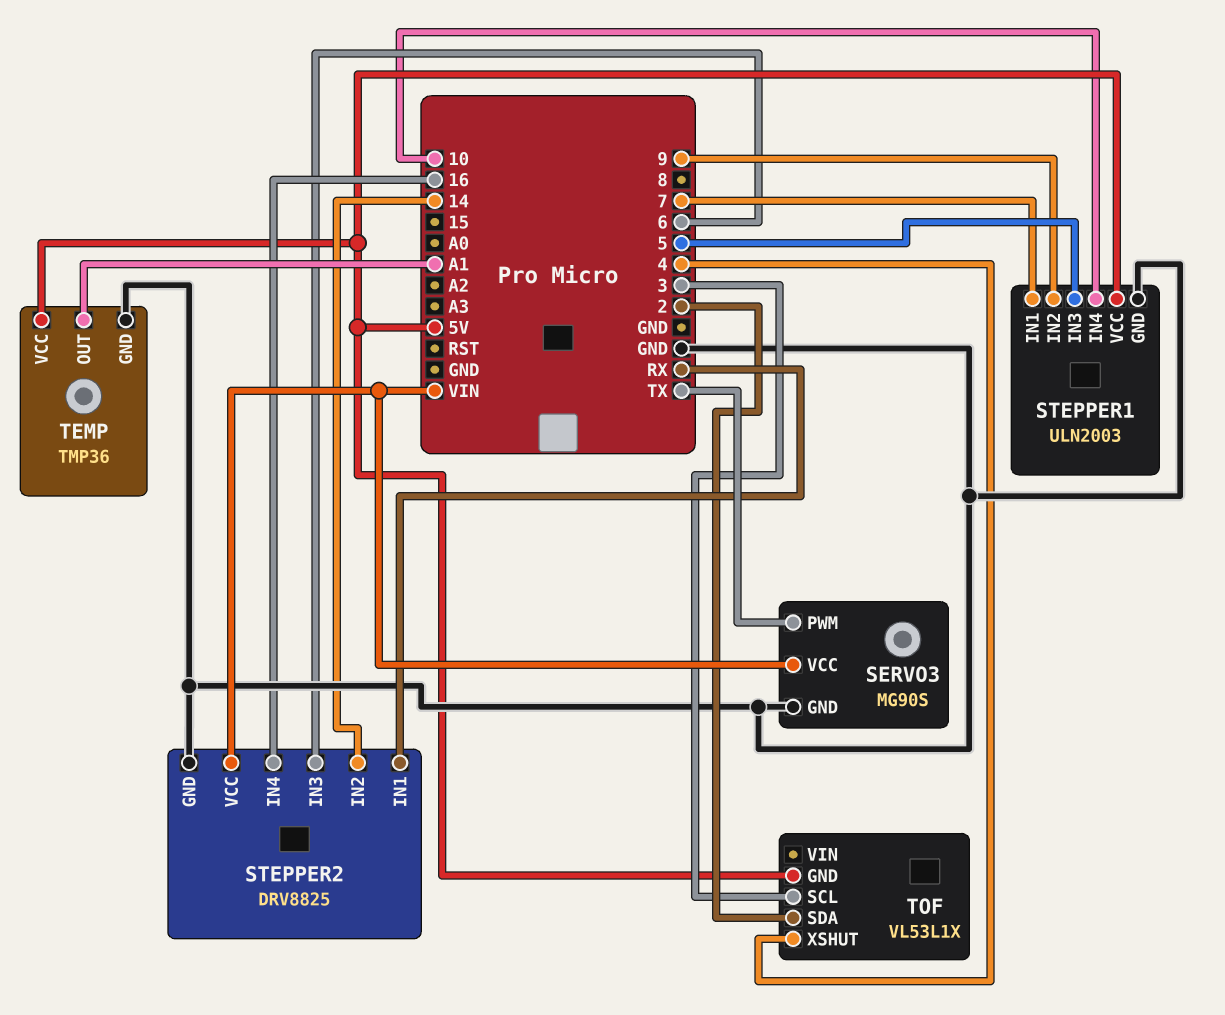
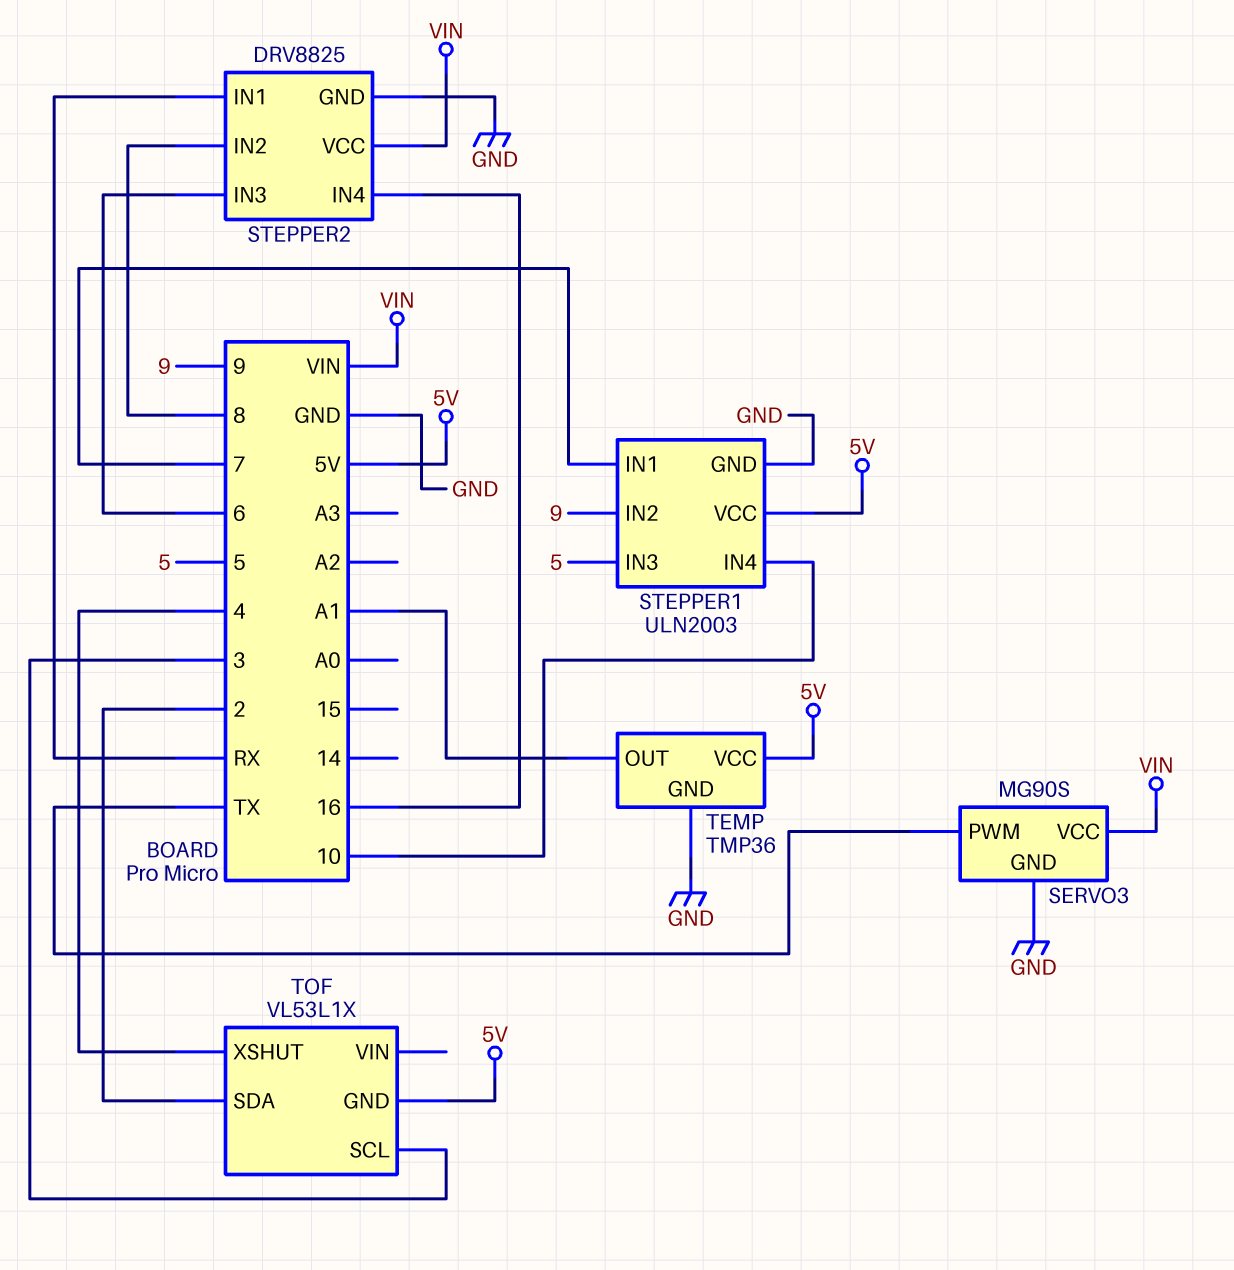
STEPPER2 pin IN2: 14 -> 8

